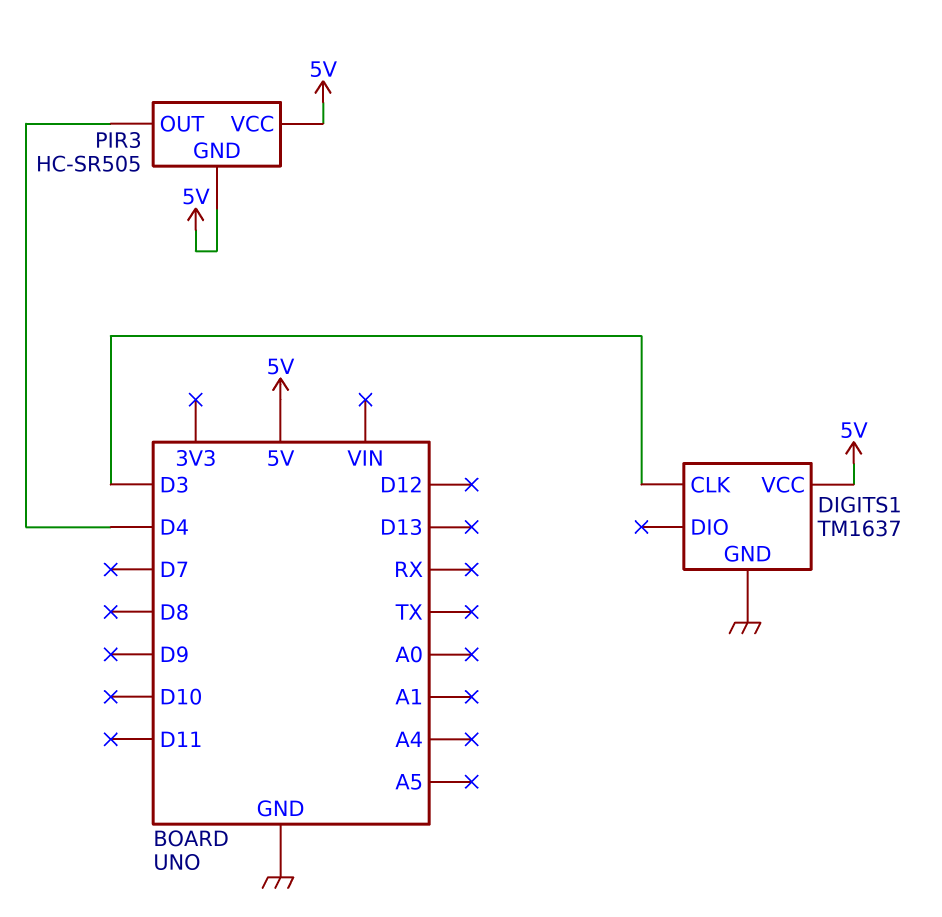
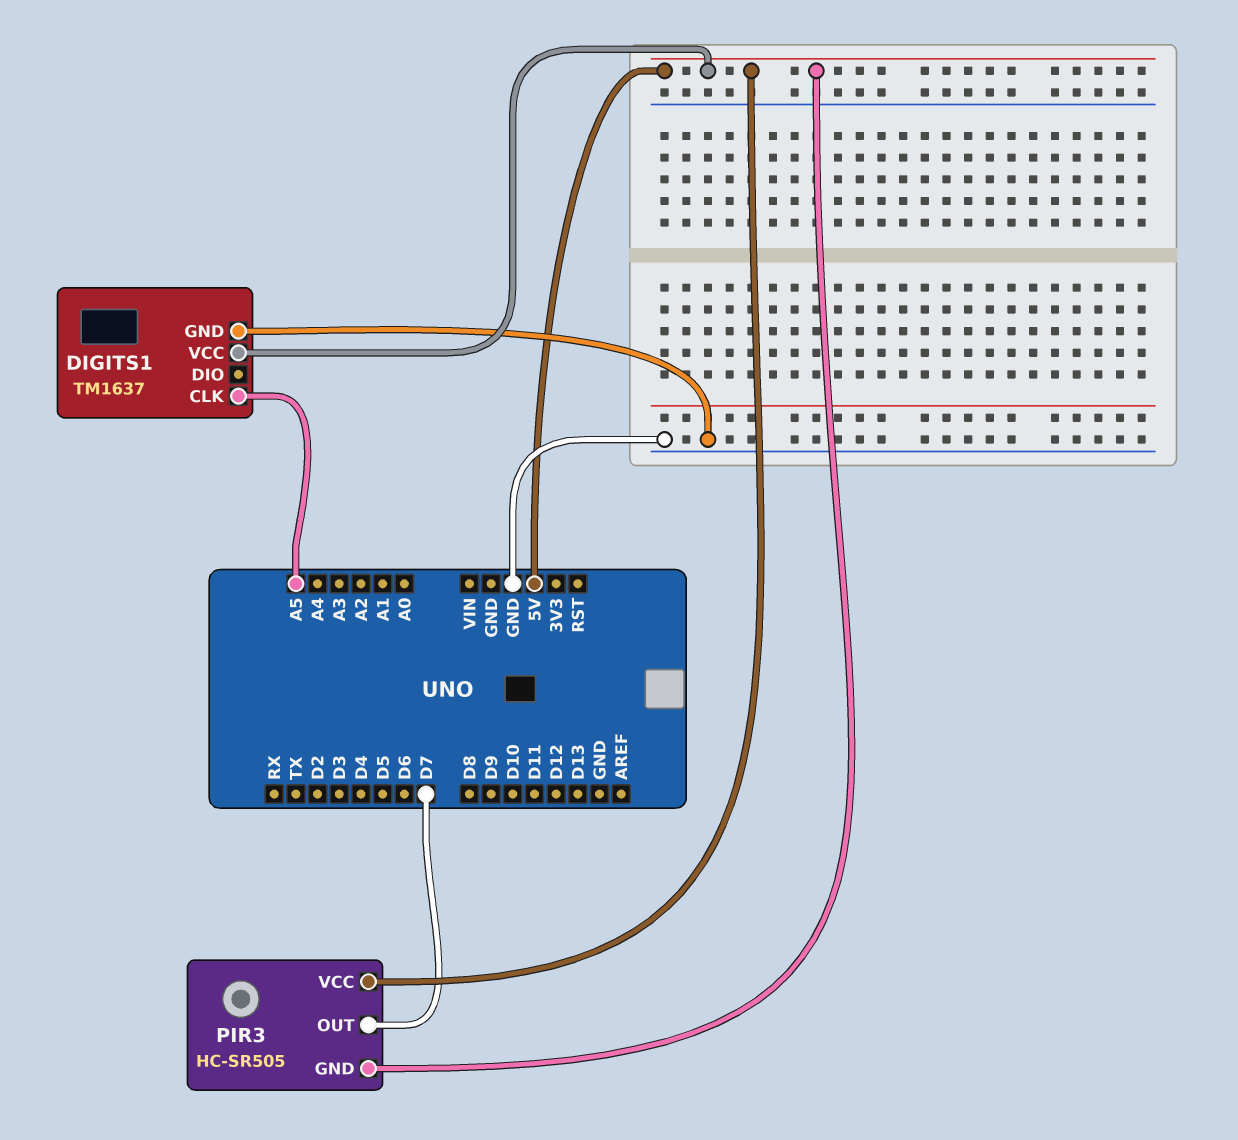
DIGITS1 pin CLK: D3 -> A5
PIR3 pin OUT: D4 -> D7

